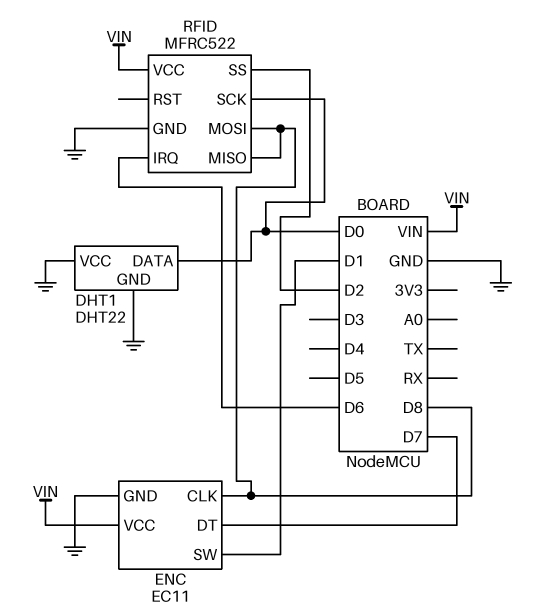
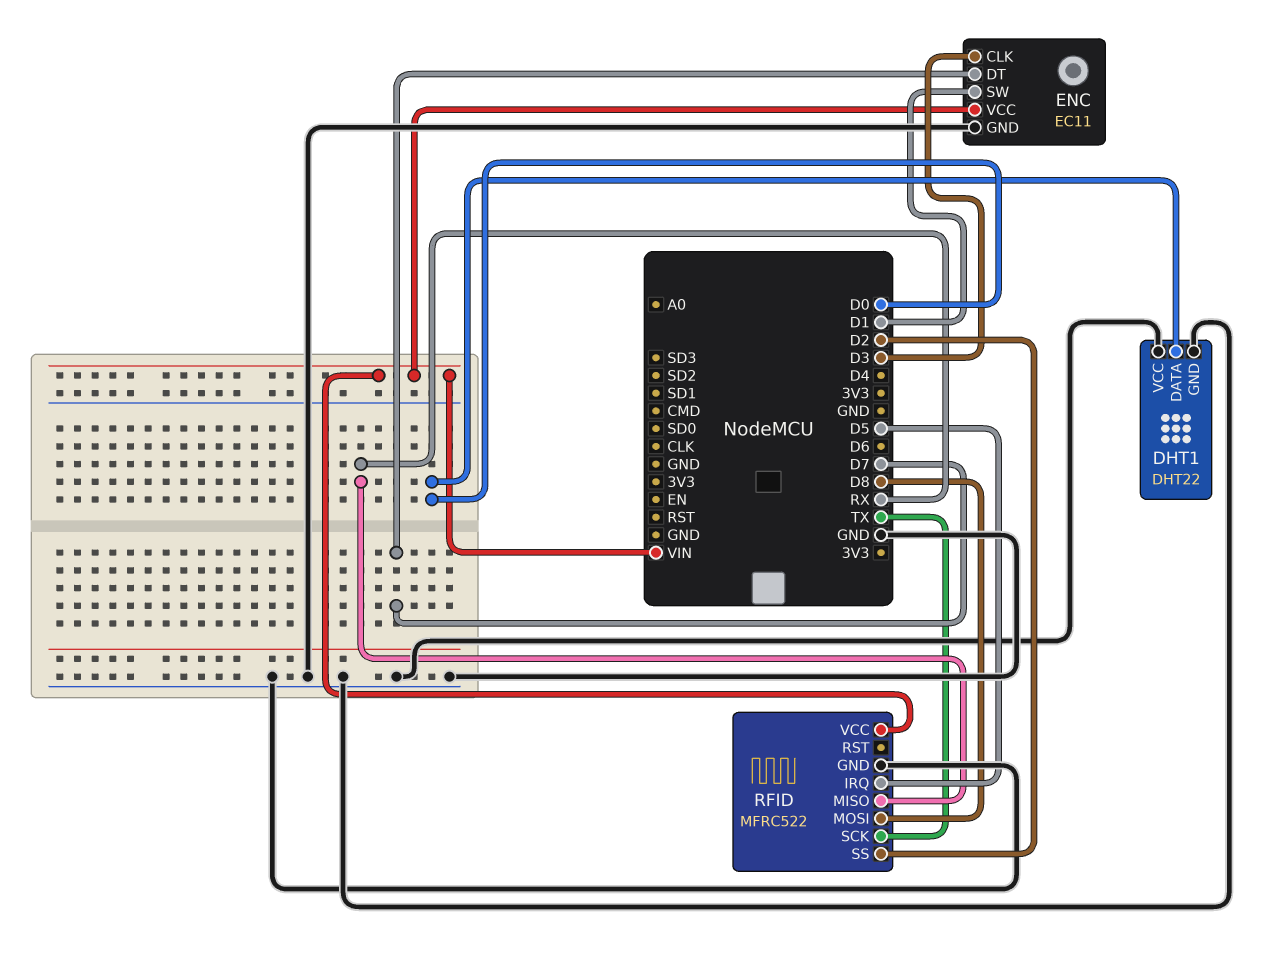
ENC pin CLK: D8 -> D3
RFID pin IRQ: D6 -> D5
RFID pin MISO: D8 -> RX
RFID pin SCK: D0 -> TX

